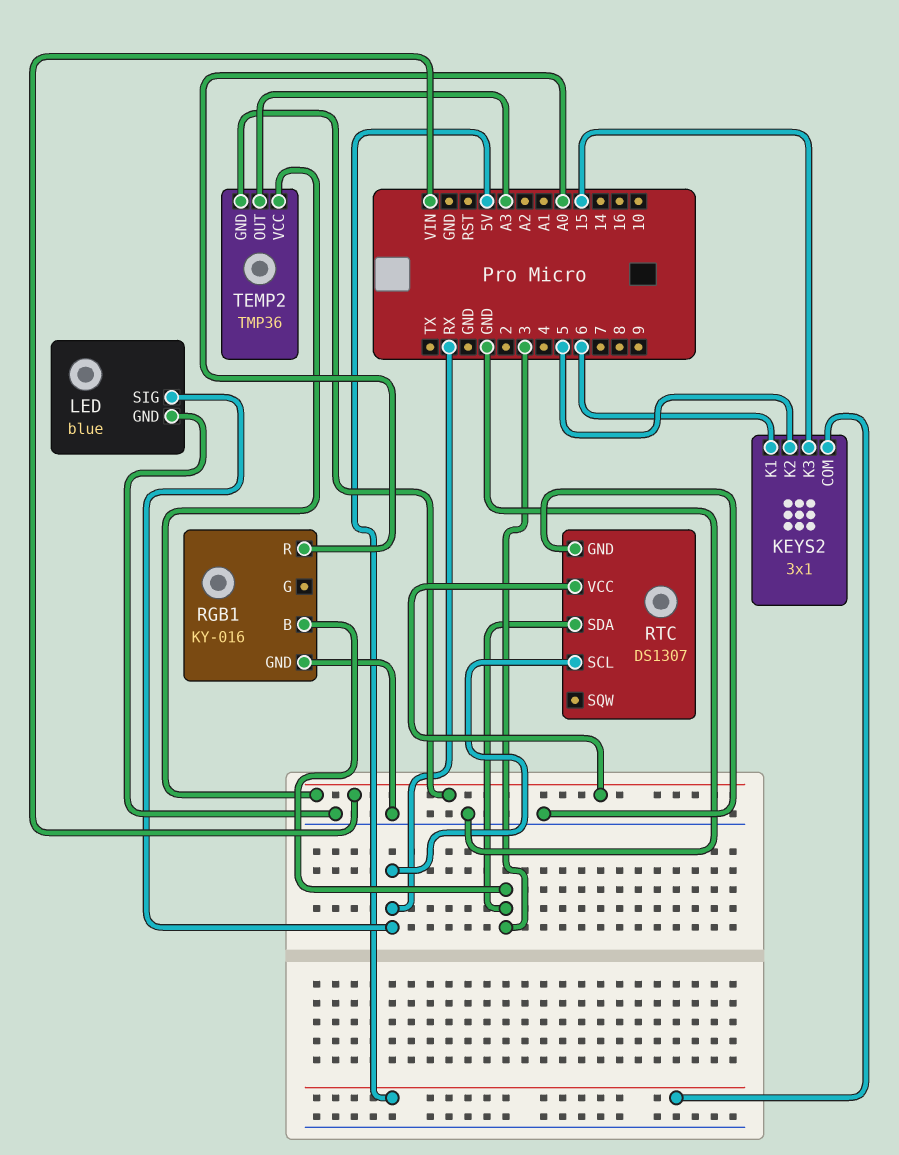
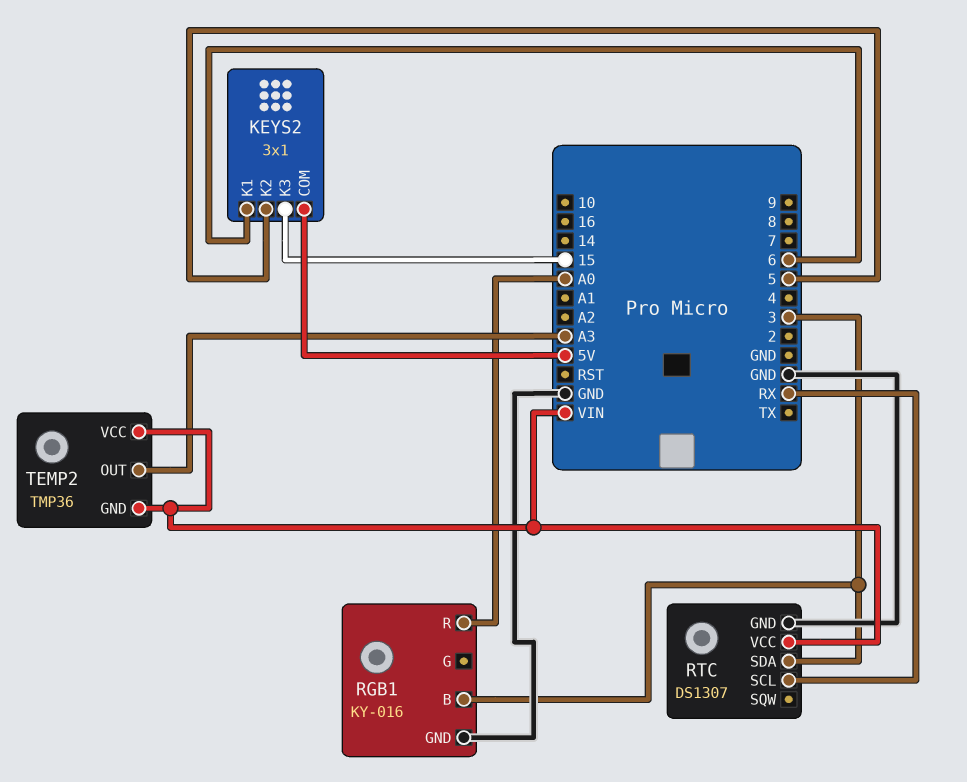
LED: blue -> none
LED pin GND: GND -> none
LED pin SIG: RX -> none

